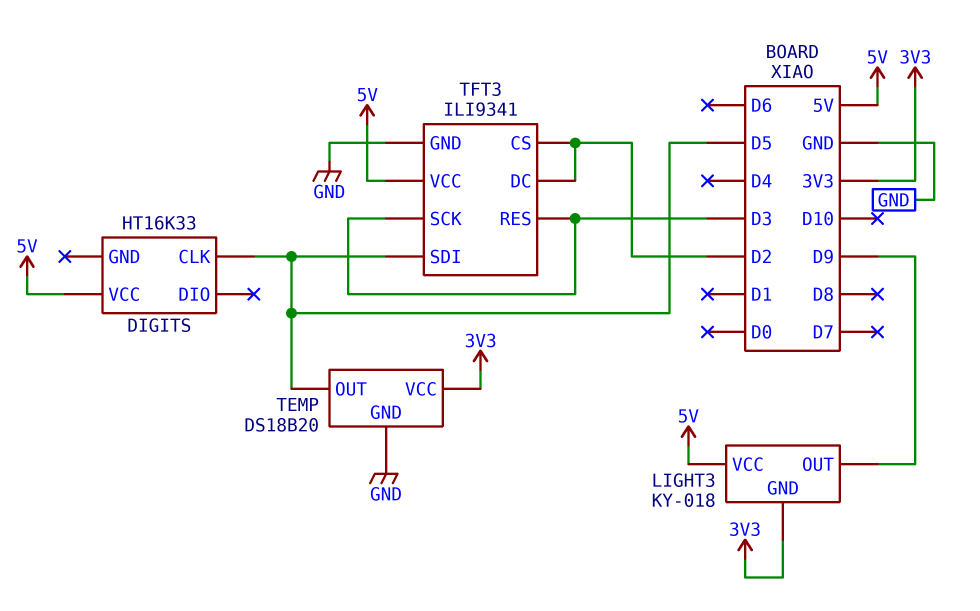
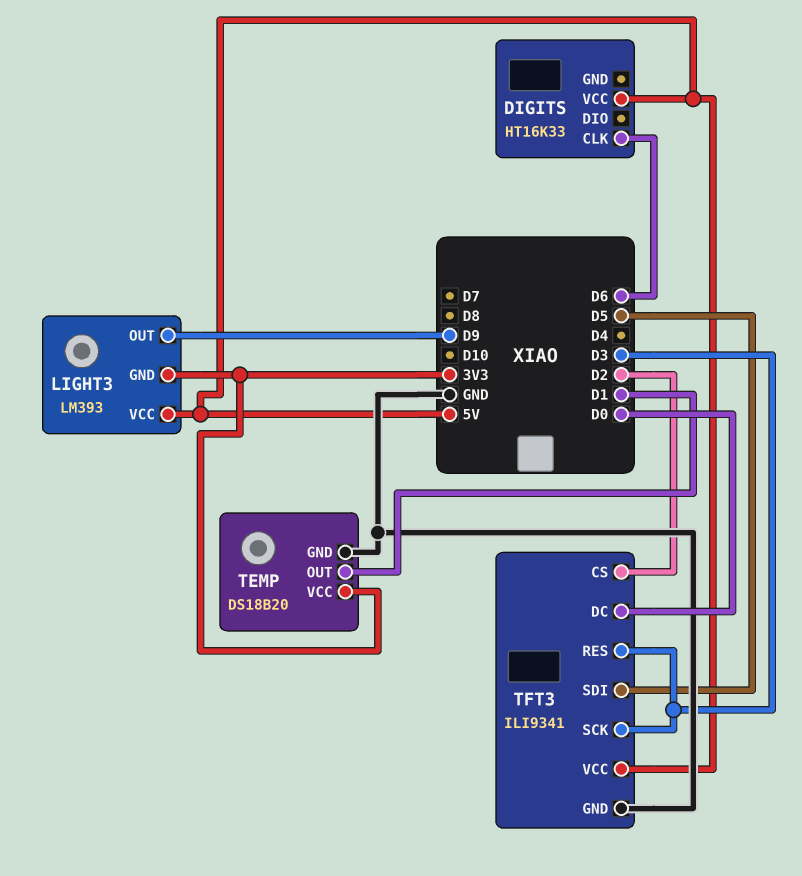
DIGITS pin CLK: D5 -> D6
LIGHT3: KY-018 -> LM393
TEMP pin OUT: D5 -> D1
TFT3 pin DC: D2 -> D0

